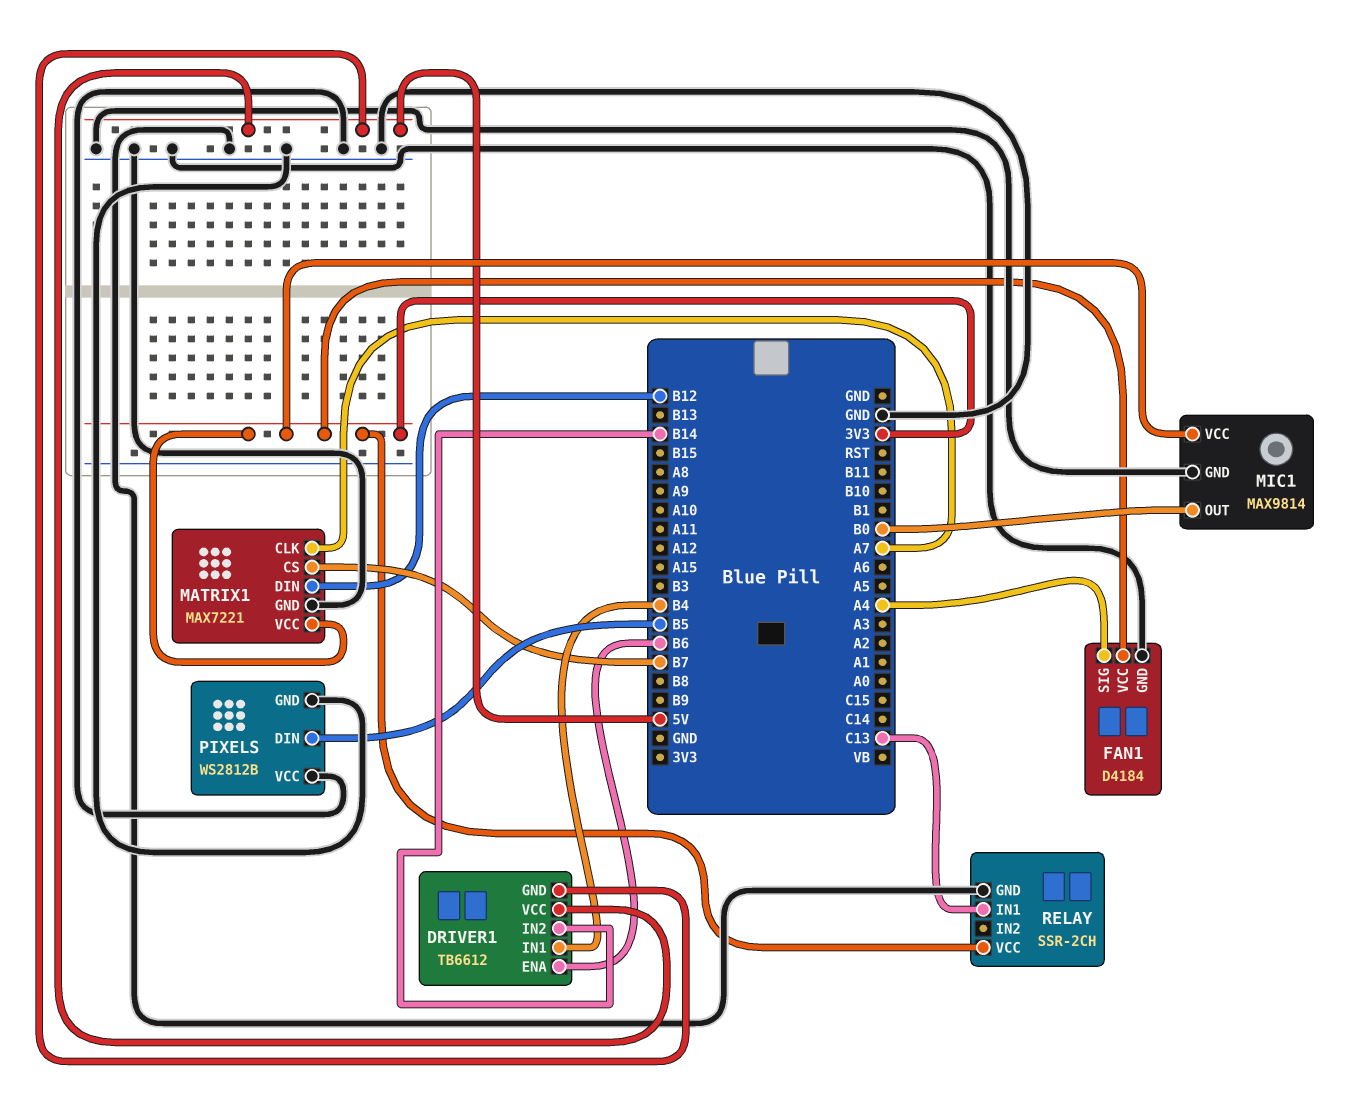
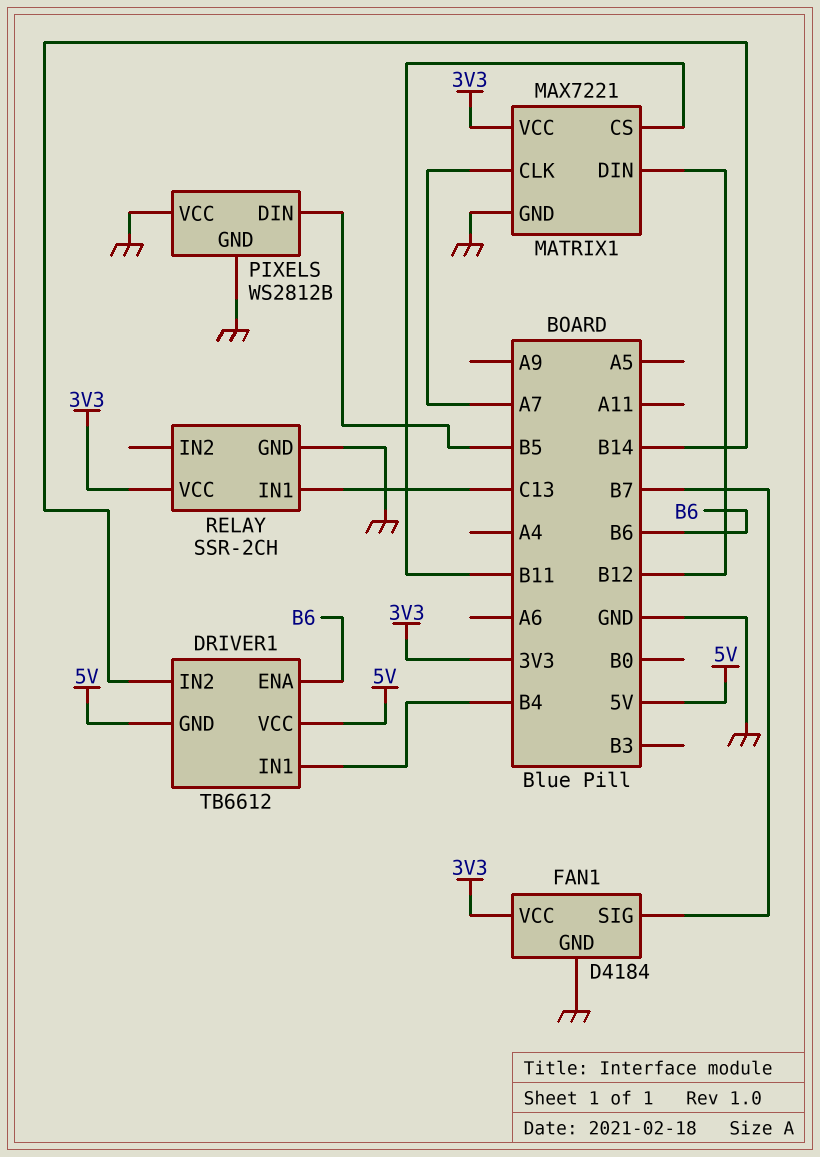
FAN1 pin SIG: A4 -> B7
MATRIX1 pin CS: B7 -> B11
MIC1: MAX9814 -> none
MIC1 pin GND: GND -> none
MIC1 pin OUT: B0 -> none
MIC1 pin VCC: 3V3 -> none

